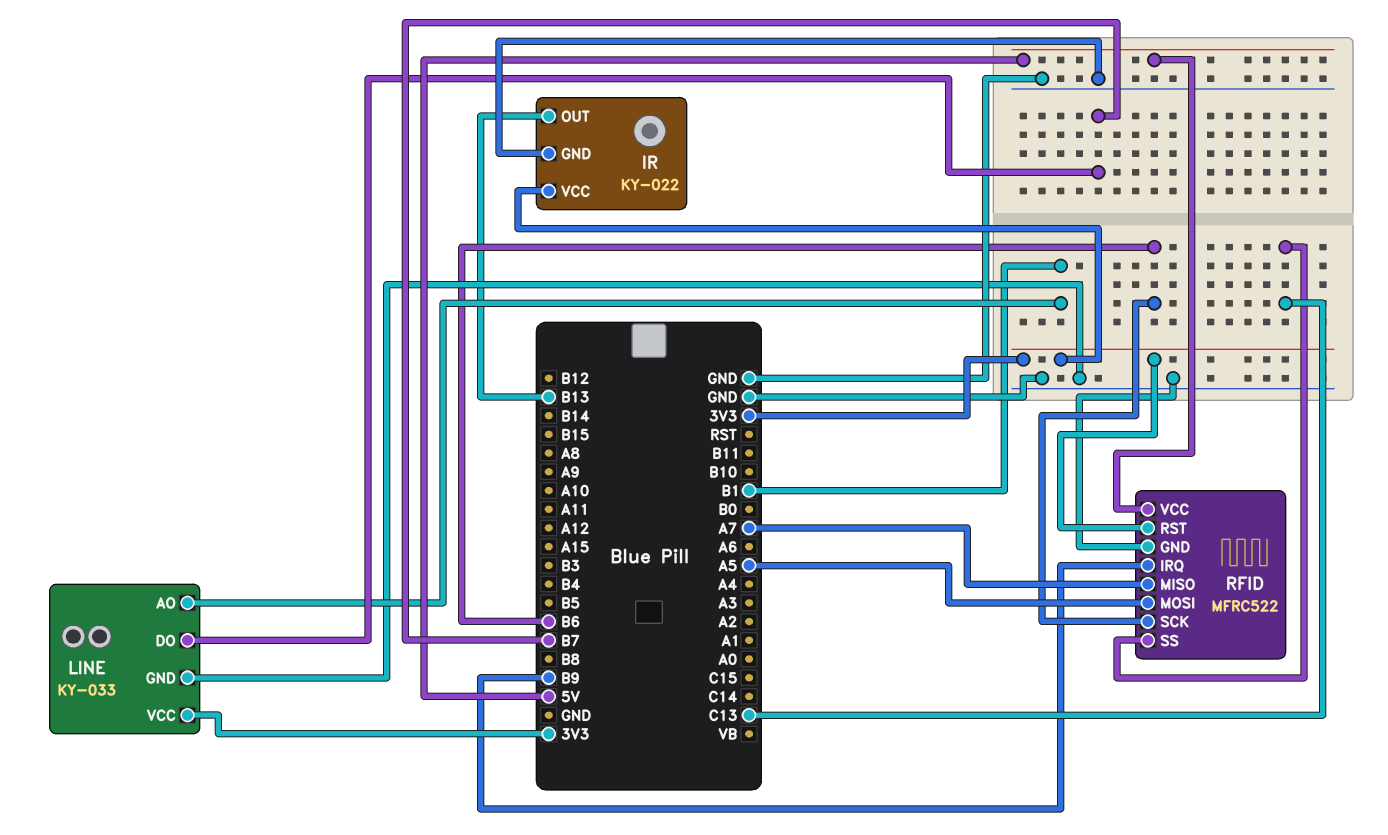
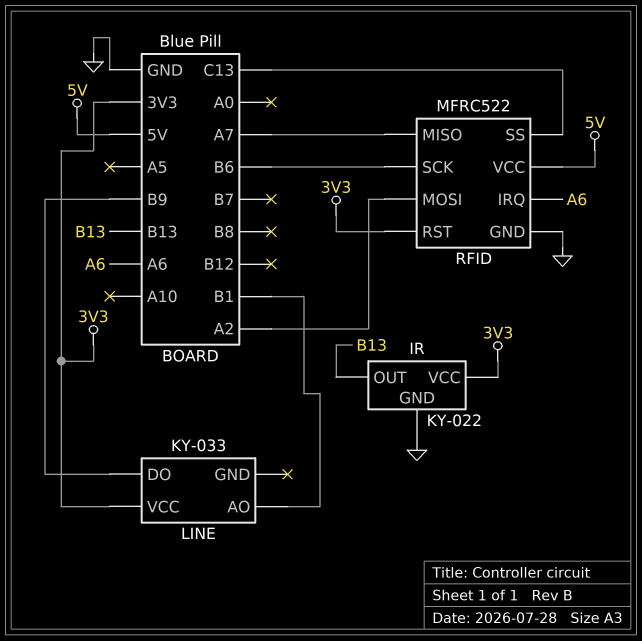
LINE pin DO: B7 -> B9
LINE pin GND: GND -> none
RFID pin IRQ: B9 -> A6
RFID pin MOSI: A5 -> A2

